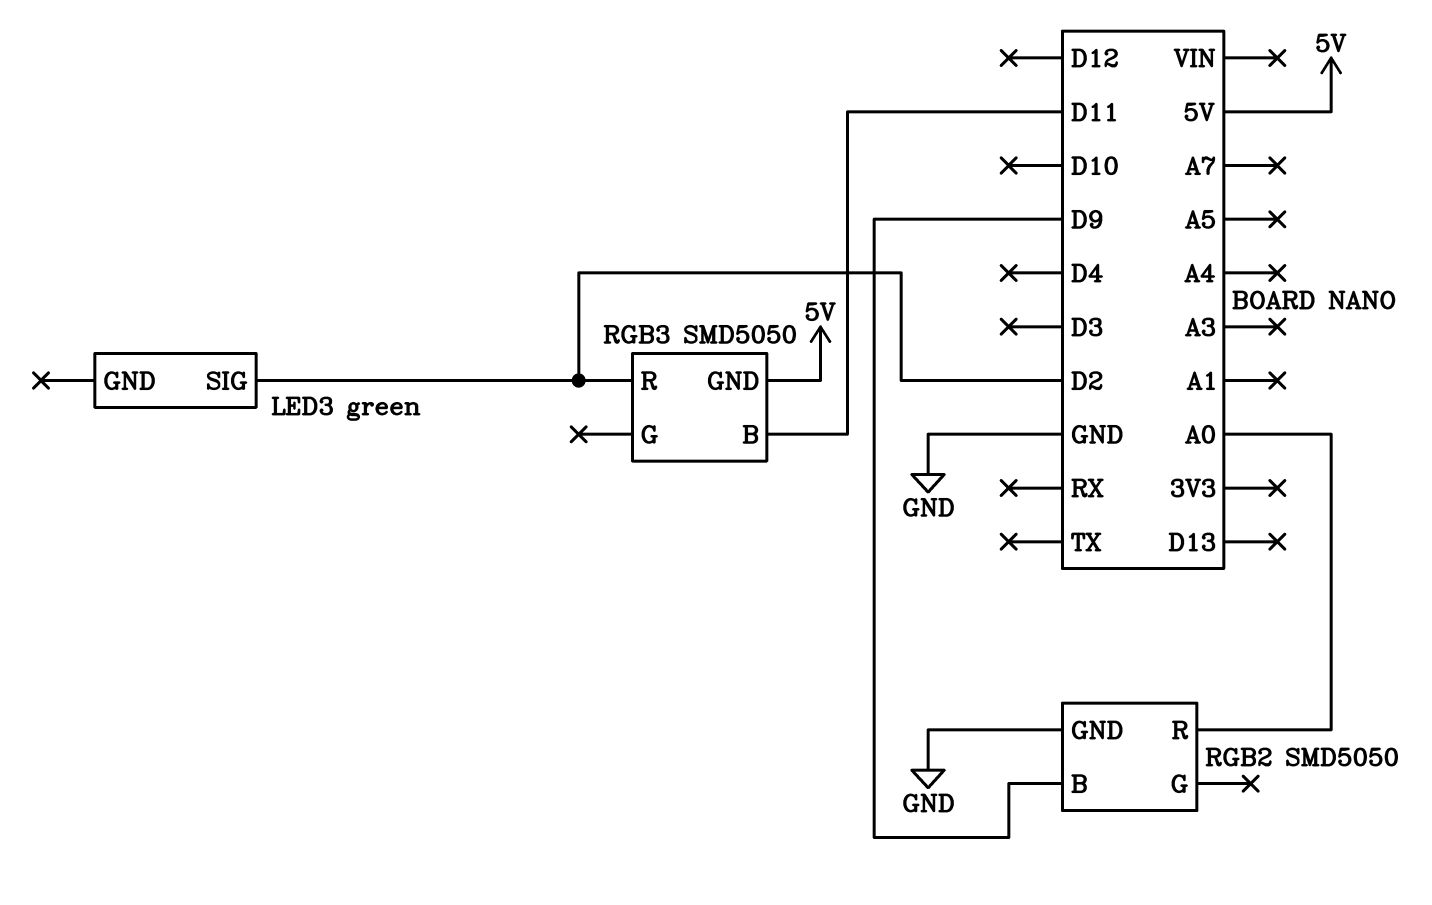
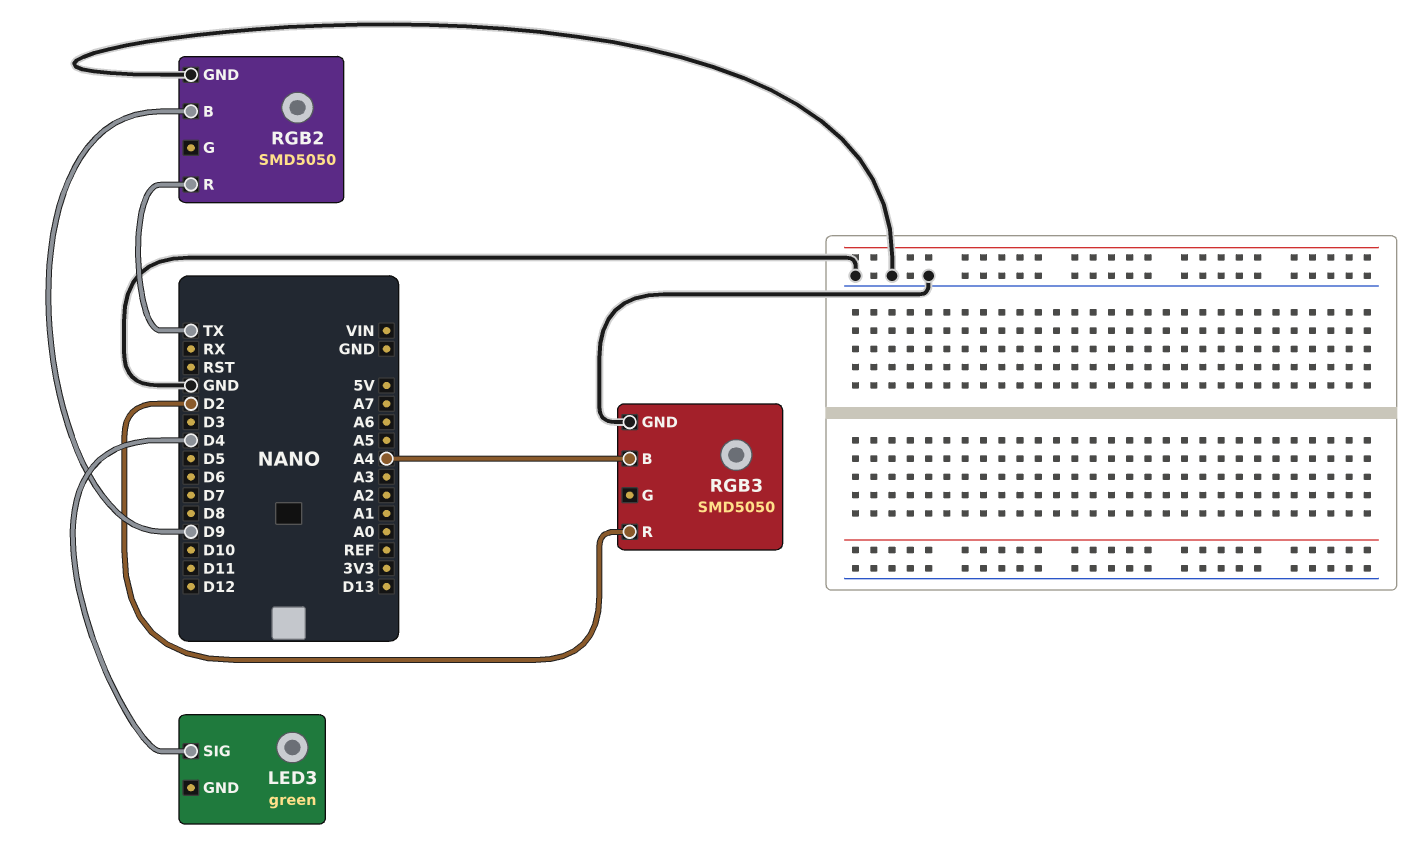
LED3 pin SIG: D2 -> D4
RGB2 pin R: A0 -> TX
RGB3 pin B: D11 -> A4
RGB3 pin GND: 5V -> GND

